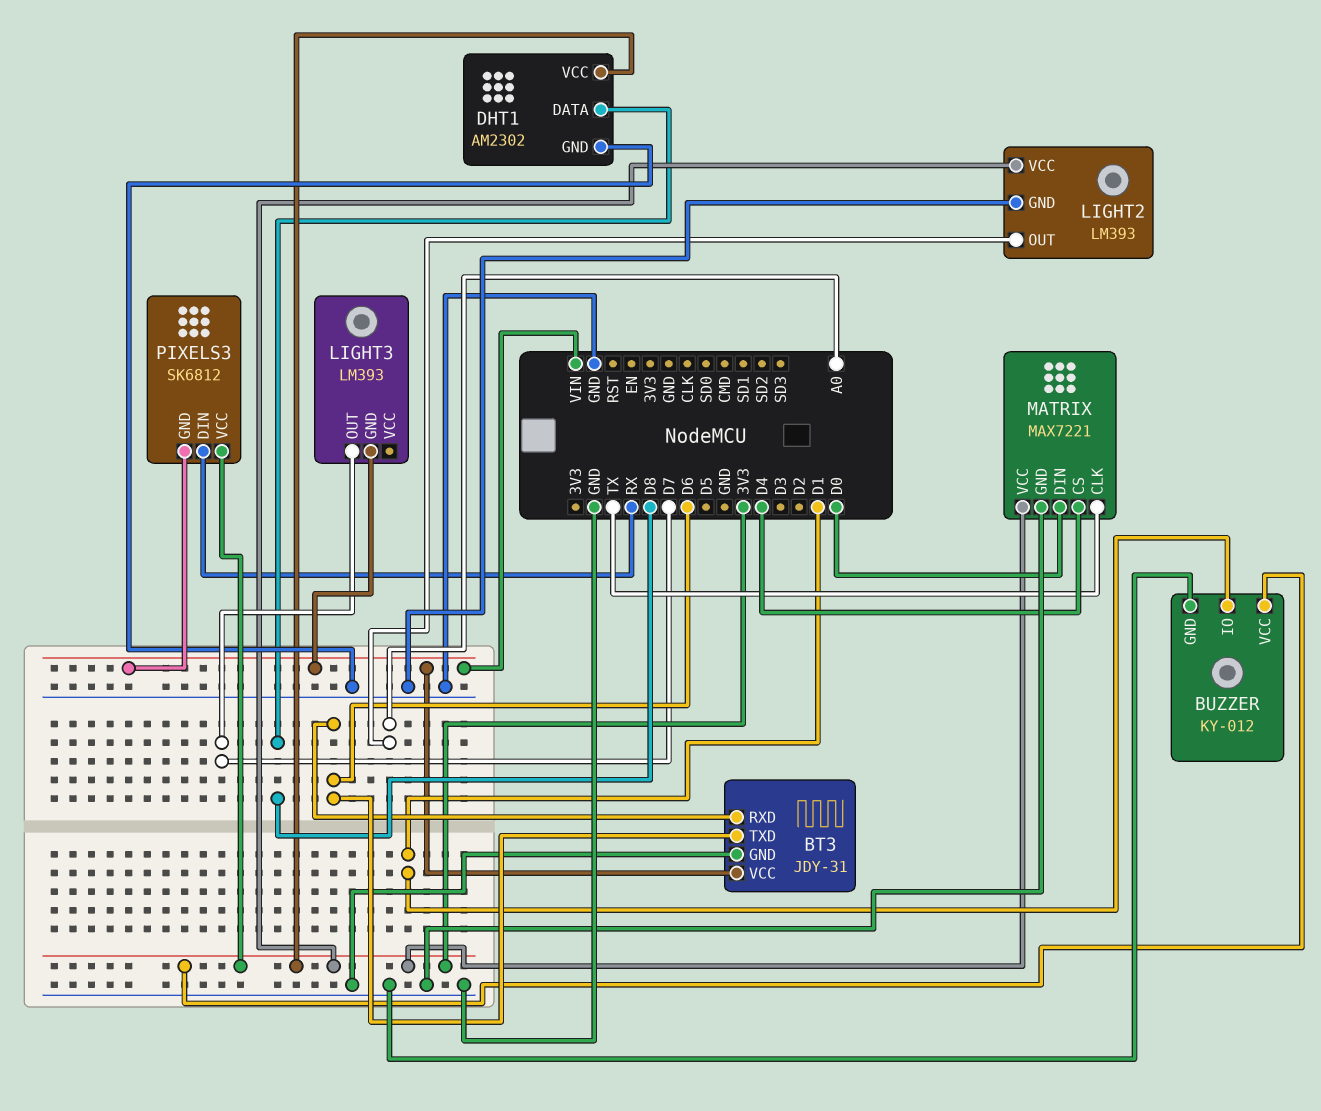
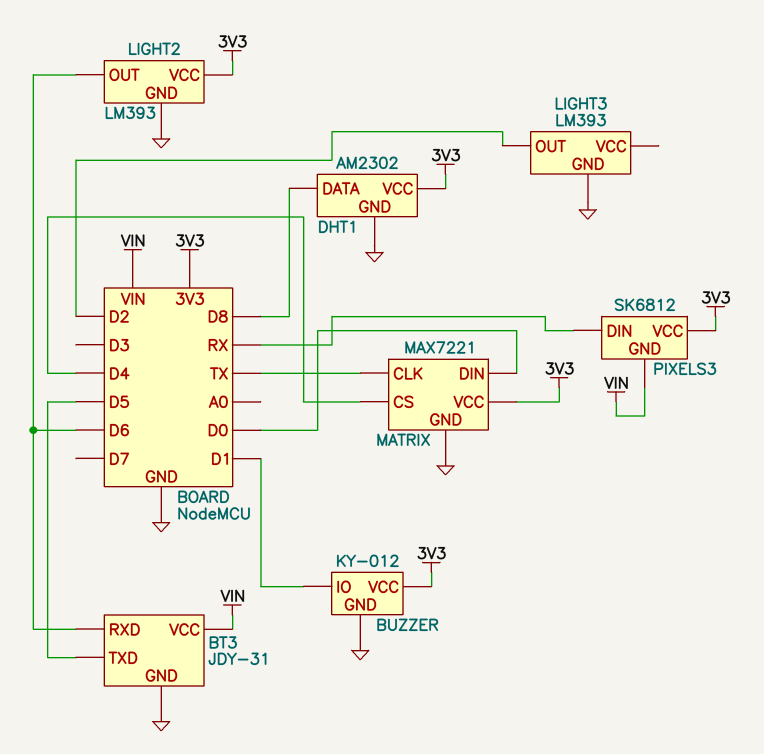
BT3 pin TXD: D6 -> D5
LIGHT2 pin OUT: A0 -> D6
LIGHT3 pin GND: VIN -> GND
LIGHT3 pin OUT: D7 -> D2

